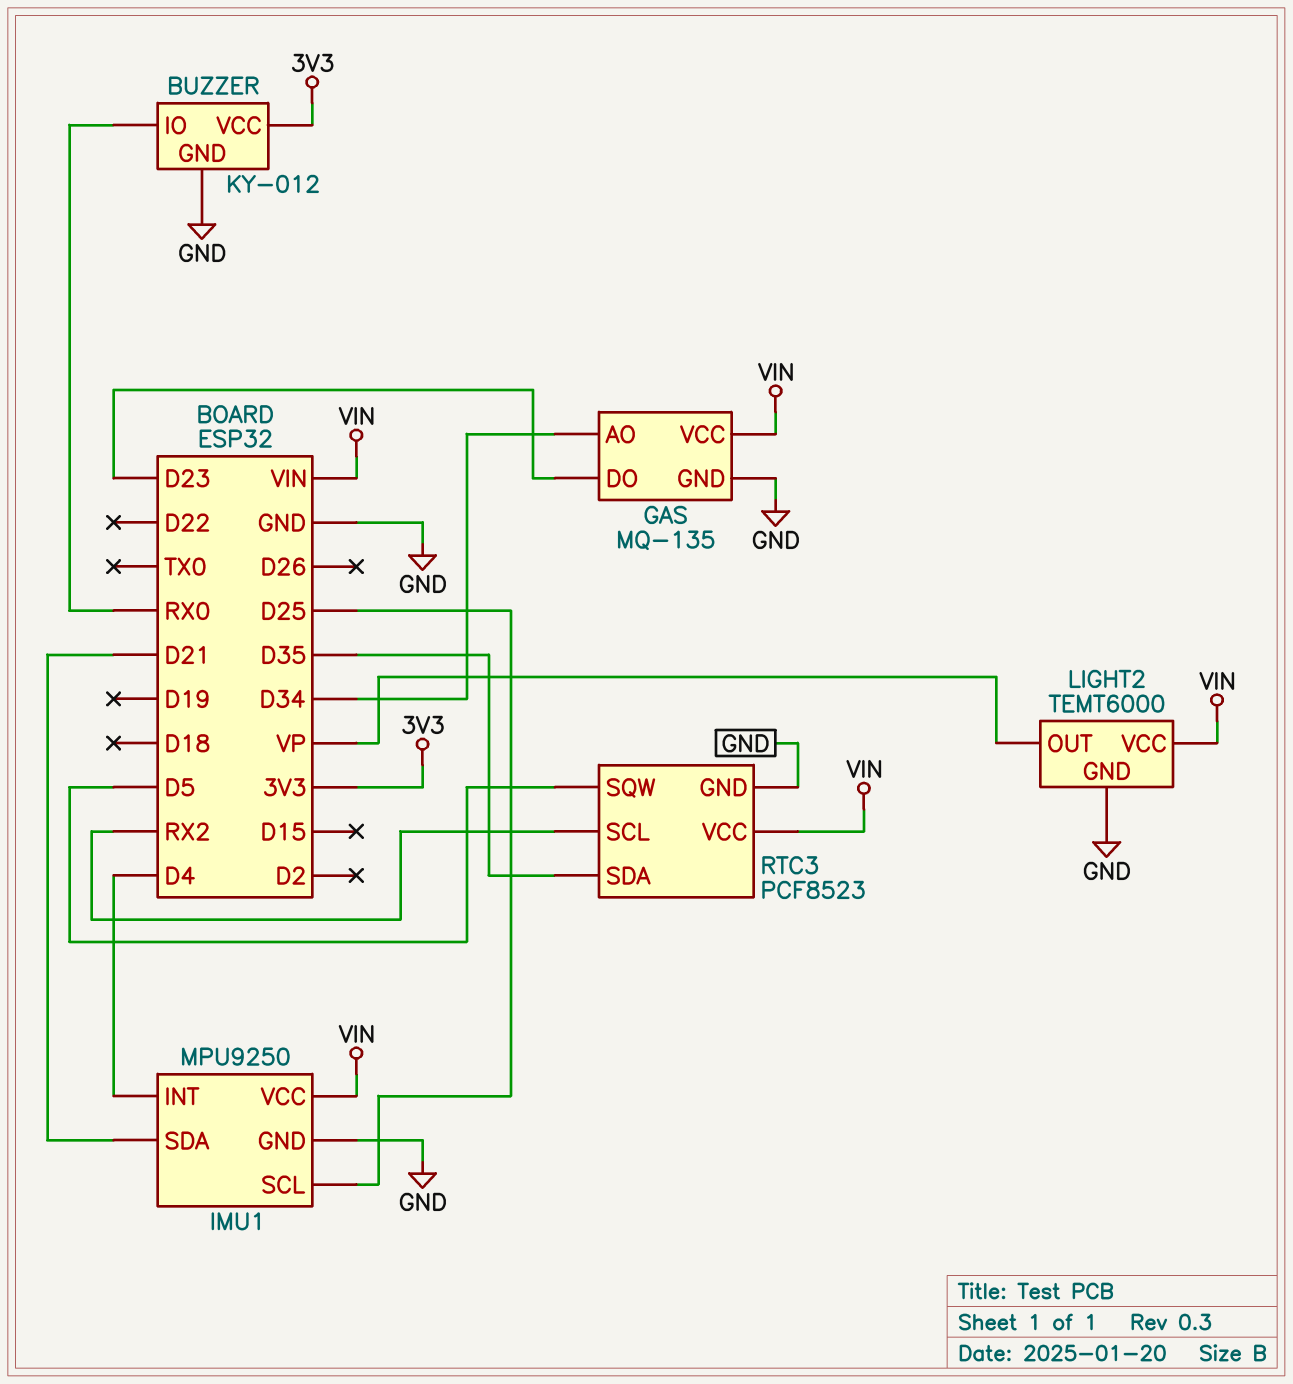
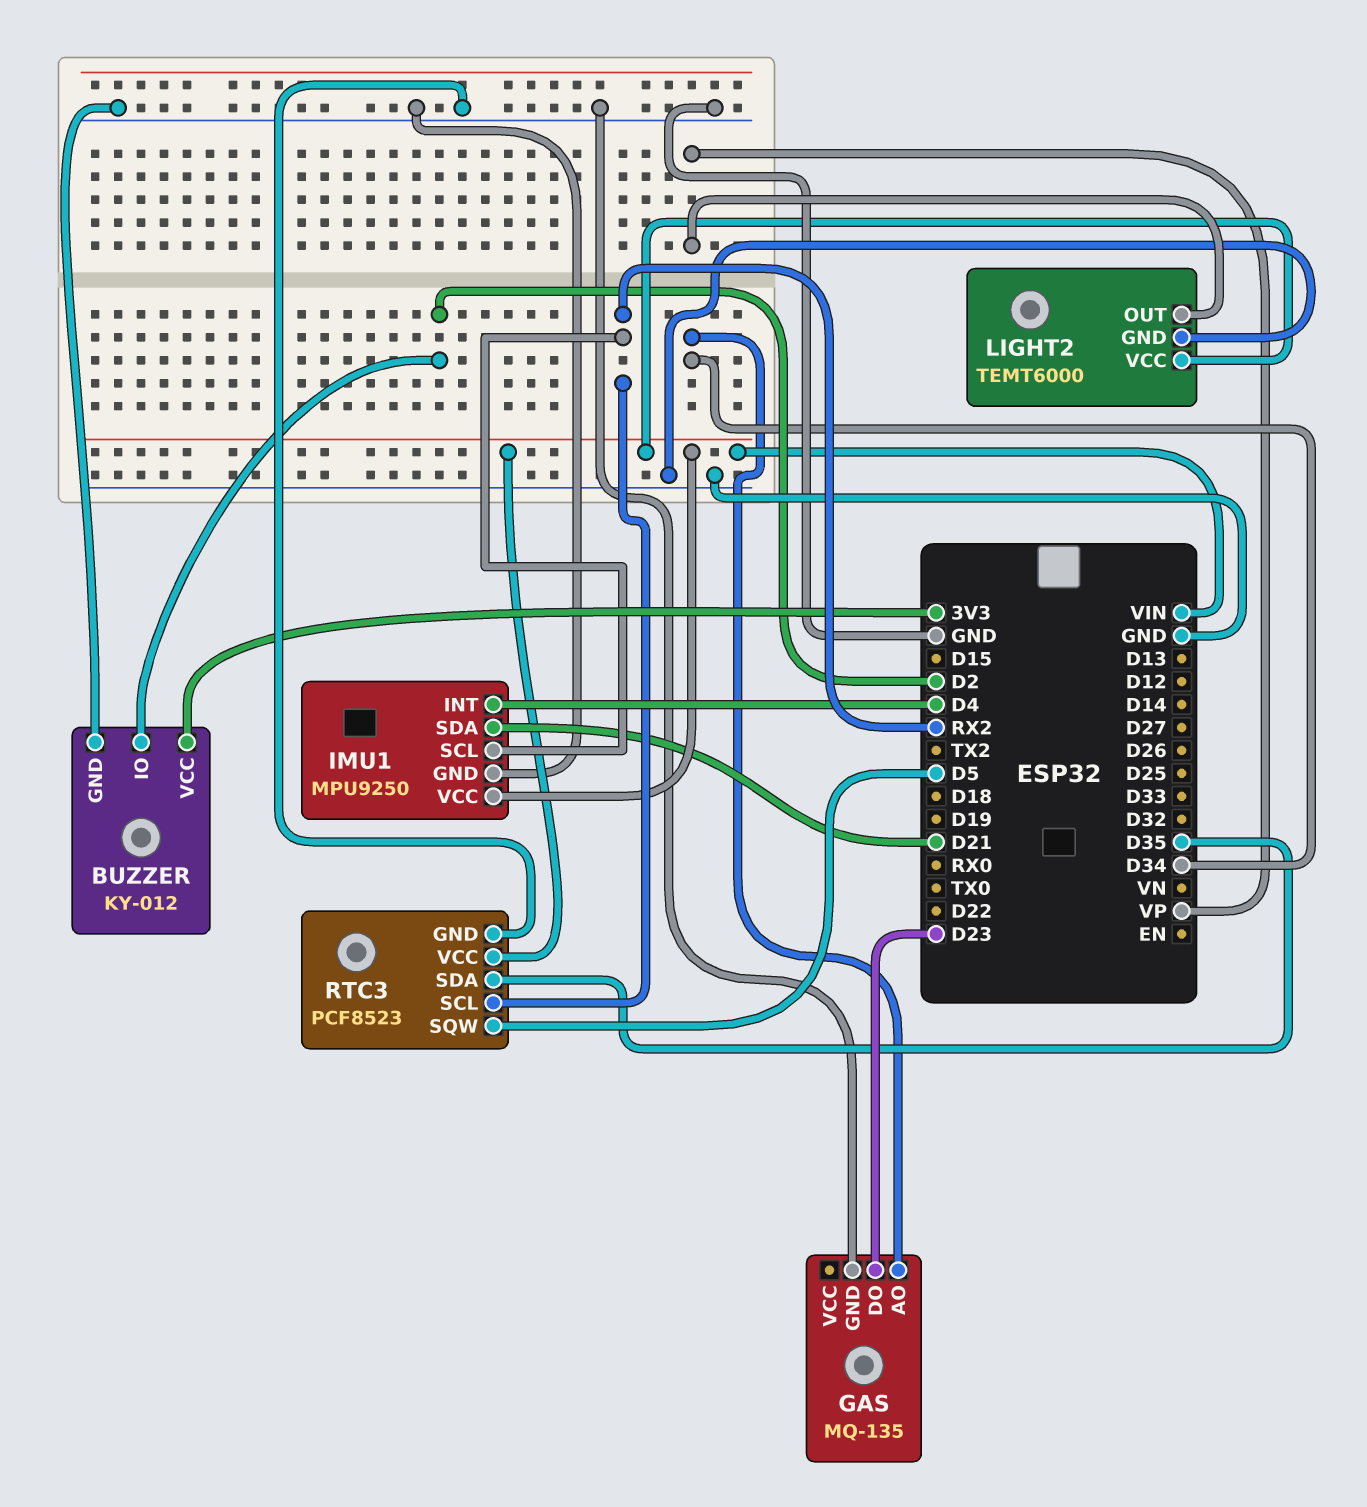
BUZZER pin IO: RX0 -> D2
GAS pin VCC: VIN -> none
IMU1 pin SCL: D25 -> RX2

